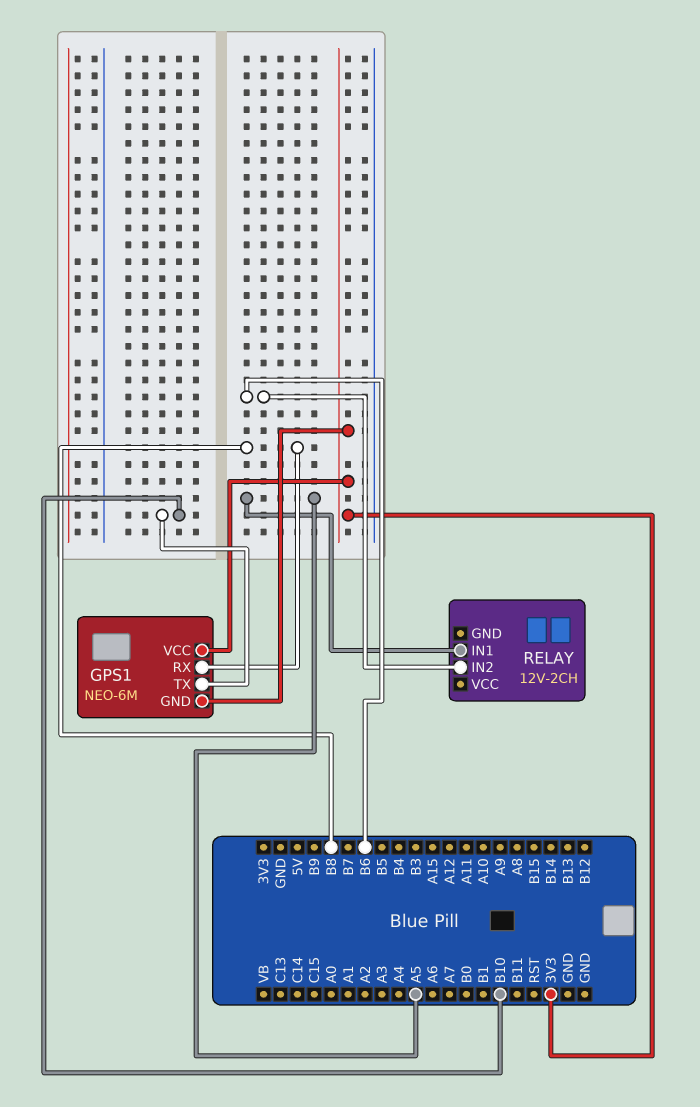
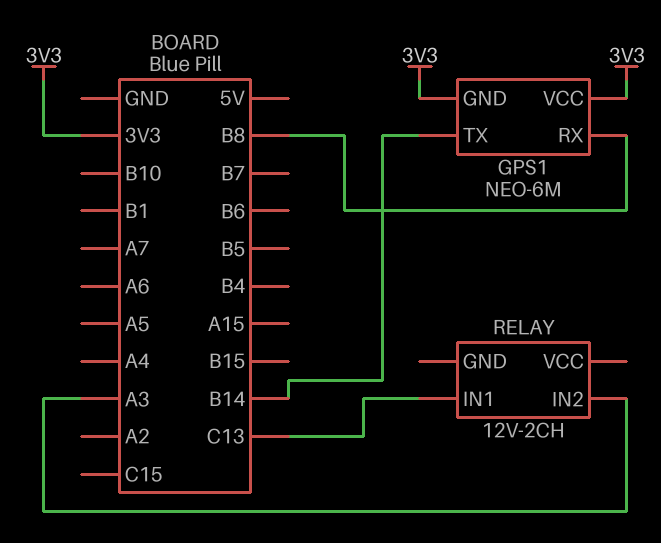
GPS1 pin TX: B10 -> B14
RELAY pin IN1: A5 -> C13
RELAY pin IN2: B6 -> A3

